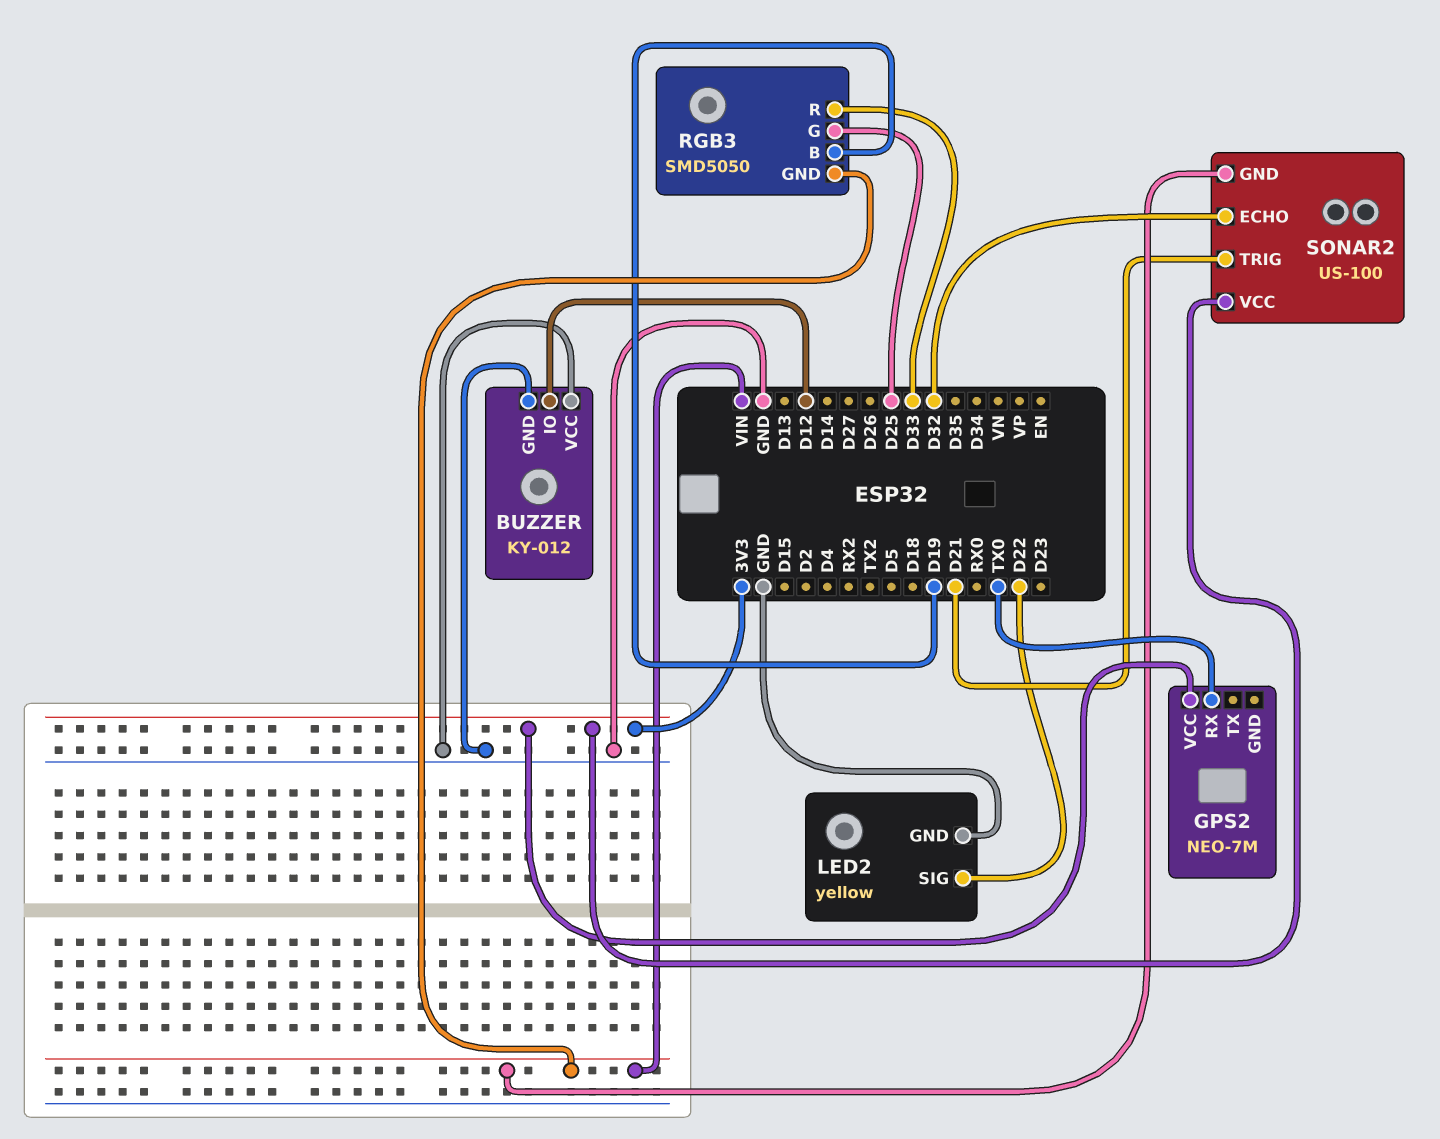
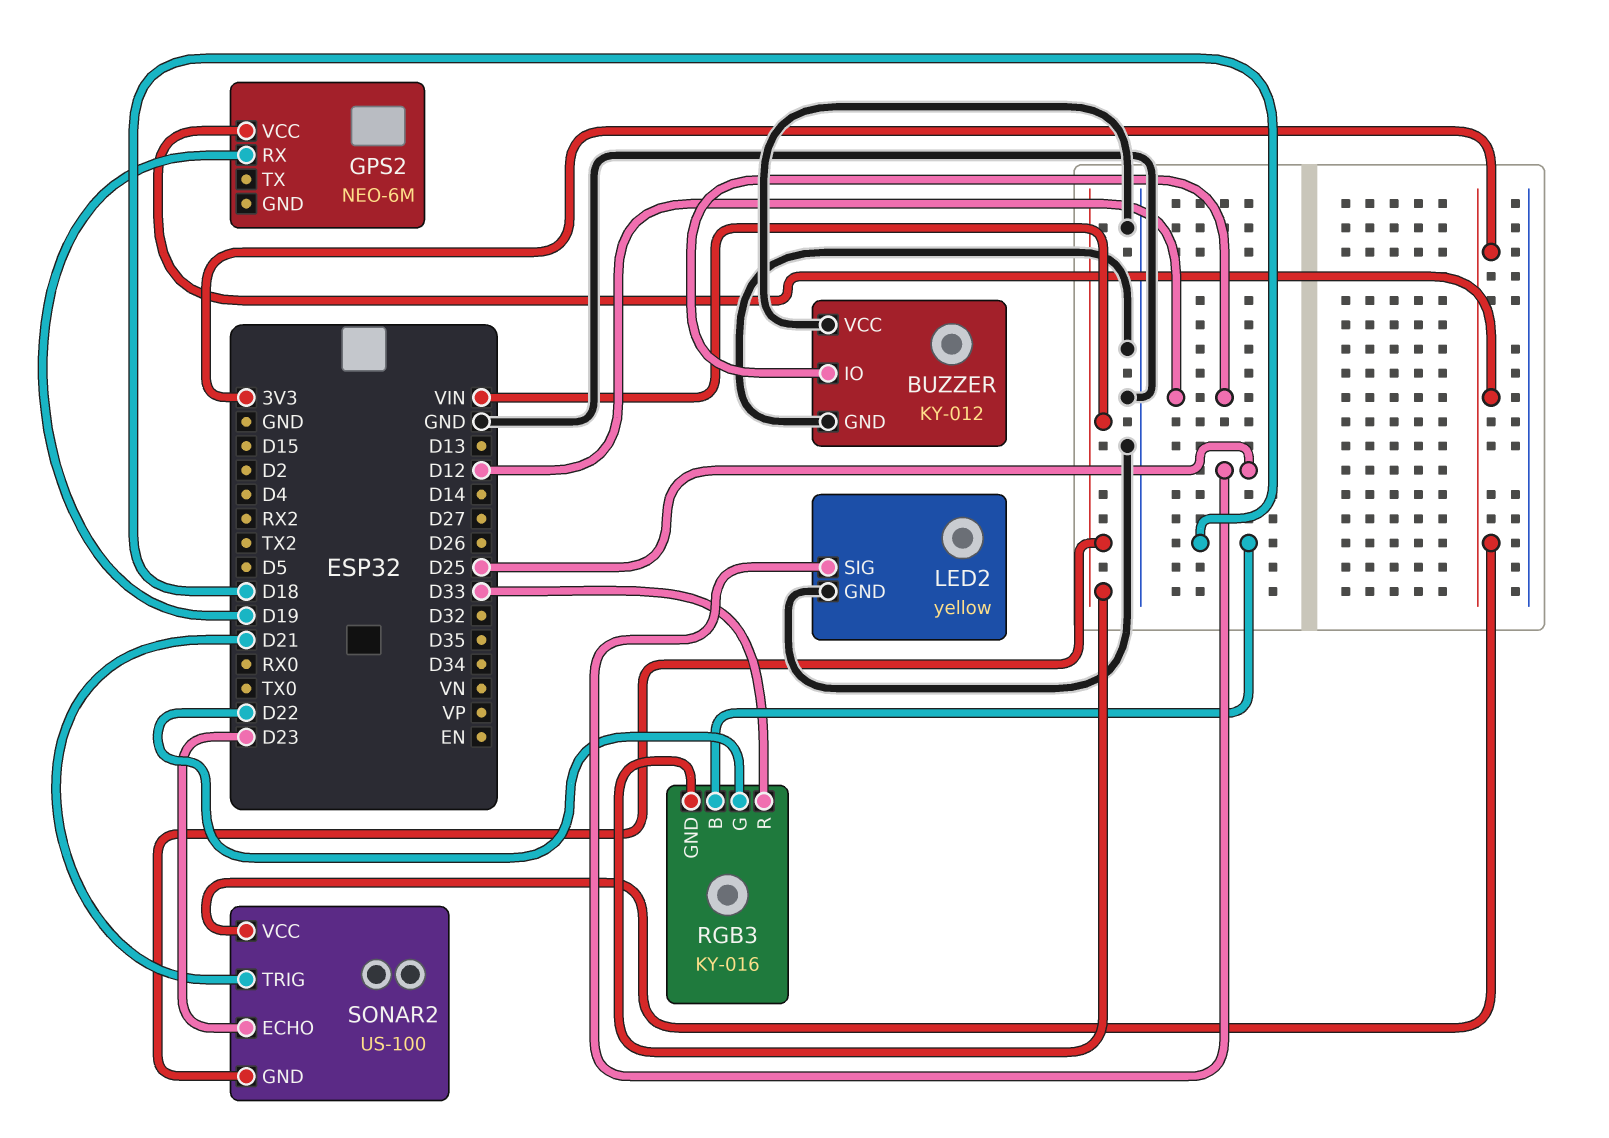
GPS2: NEO-7M -> NEO-6M
GPS2 pin RX: TX0 -> D19
LED2 pin SIG: D22 -> D25
RGB3: SMD5050 -> KY-016
RGB3 pin B: D19 -> D18
RGB3 pin G: D25 -> D22
SONAR2 pin ECHO: D32 -> D23

